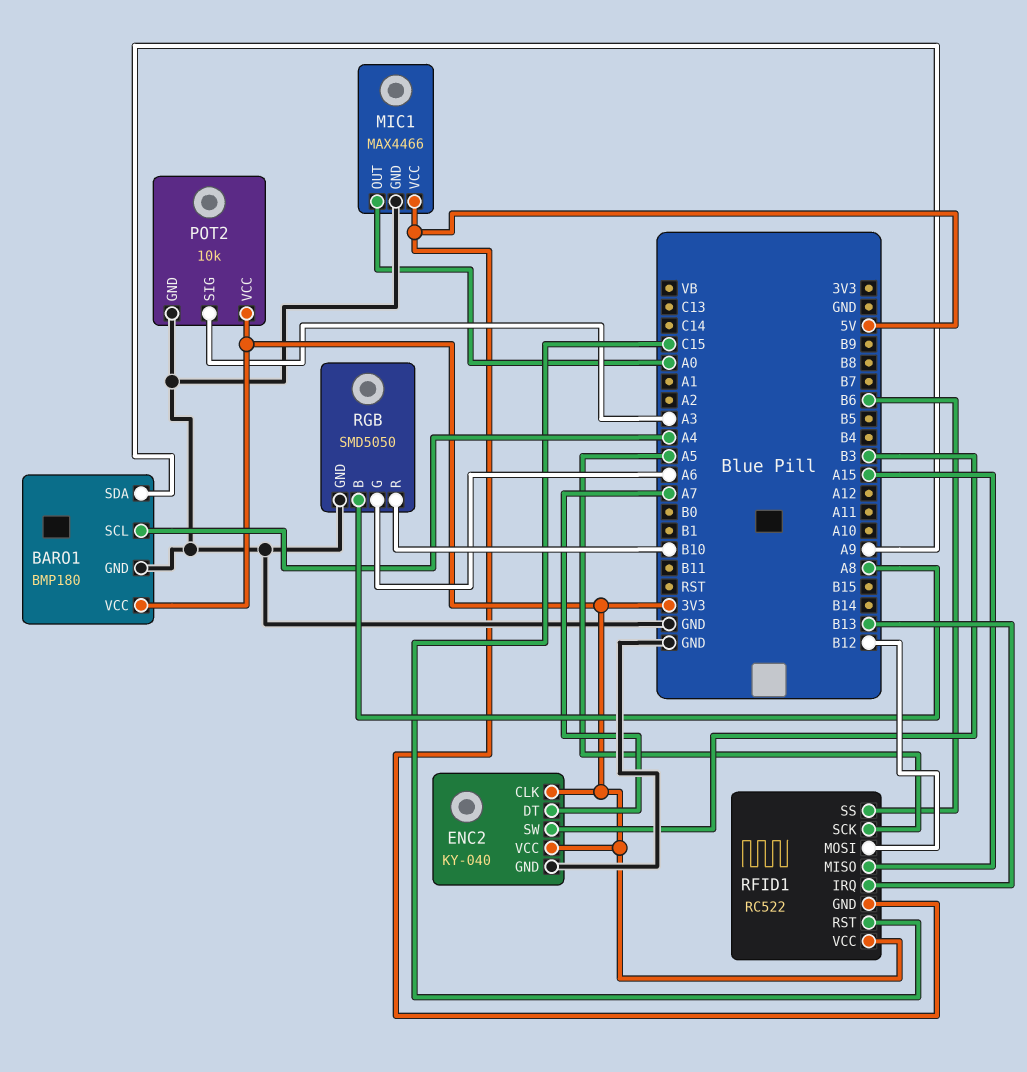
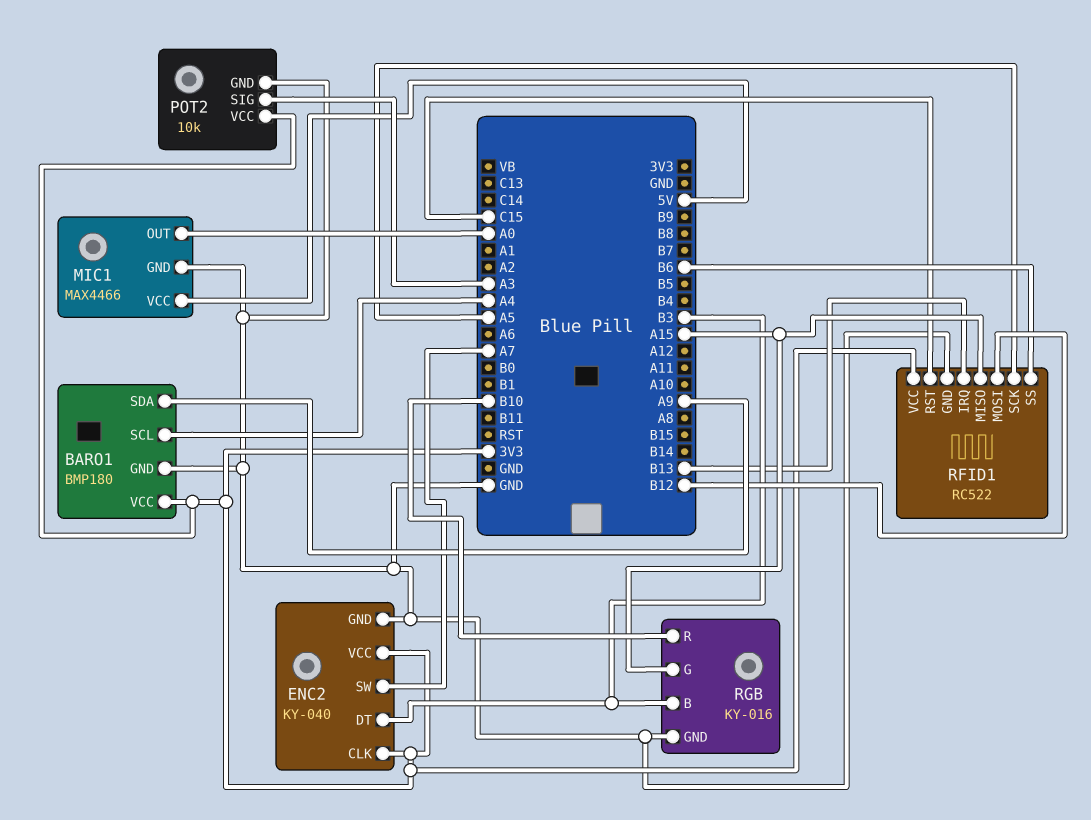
ENC2 pin DT: A7 -> B3
ENC2 pin SW: B3 -> A7
RFID1 pin GND: 5V -> GND
RGB: SMD5050 -> KY-016
RGB pin B: A8 -> B3
RGB pin G: A6 -> A15

